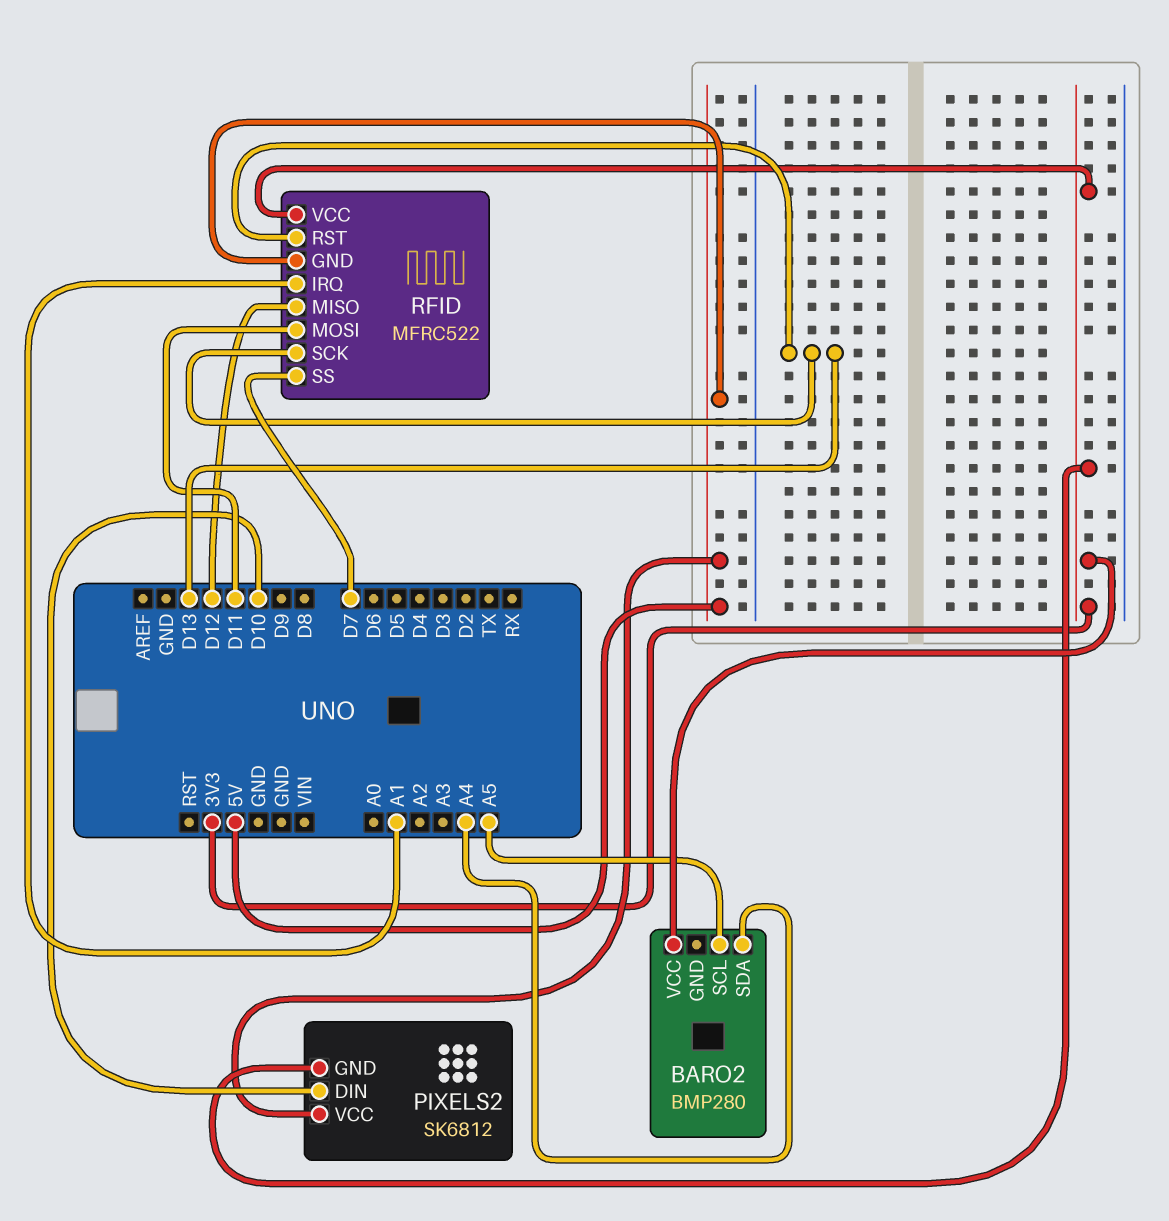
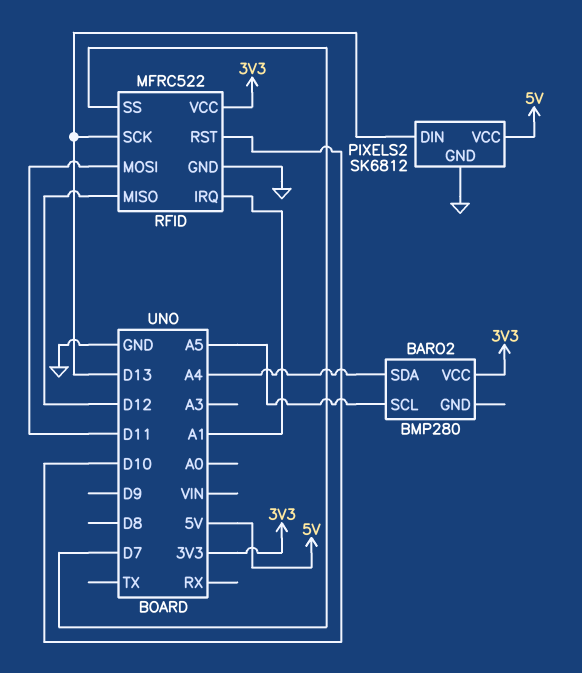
PIXELS2 pin DIN: D10 -> D13
PIXELS2 pin GND: 3V3 -> GND
RFID pin GND: 5V -> GND
RFID pin RST: D13 -> D10

